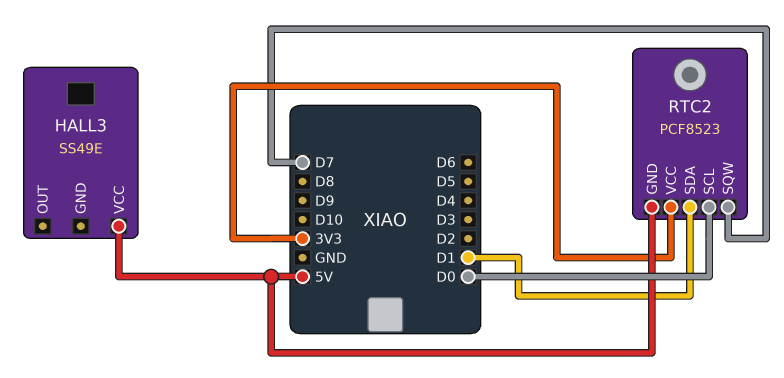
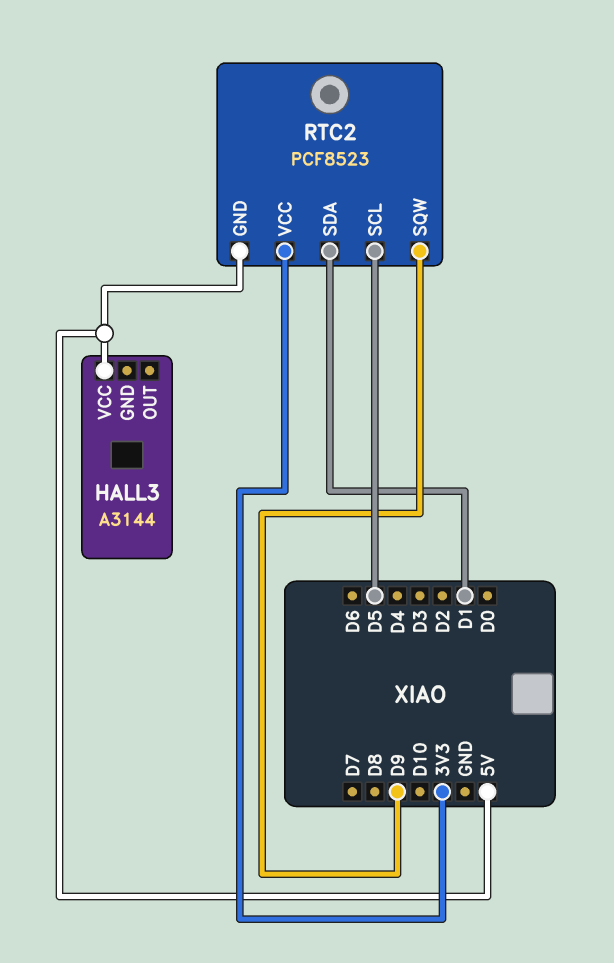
HALL3: SS49E -> A3144
RTC2 pin SCL: D0 -> D5
RTC2 pin SQW: D7 -> D9

